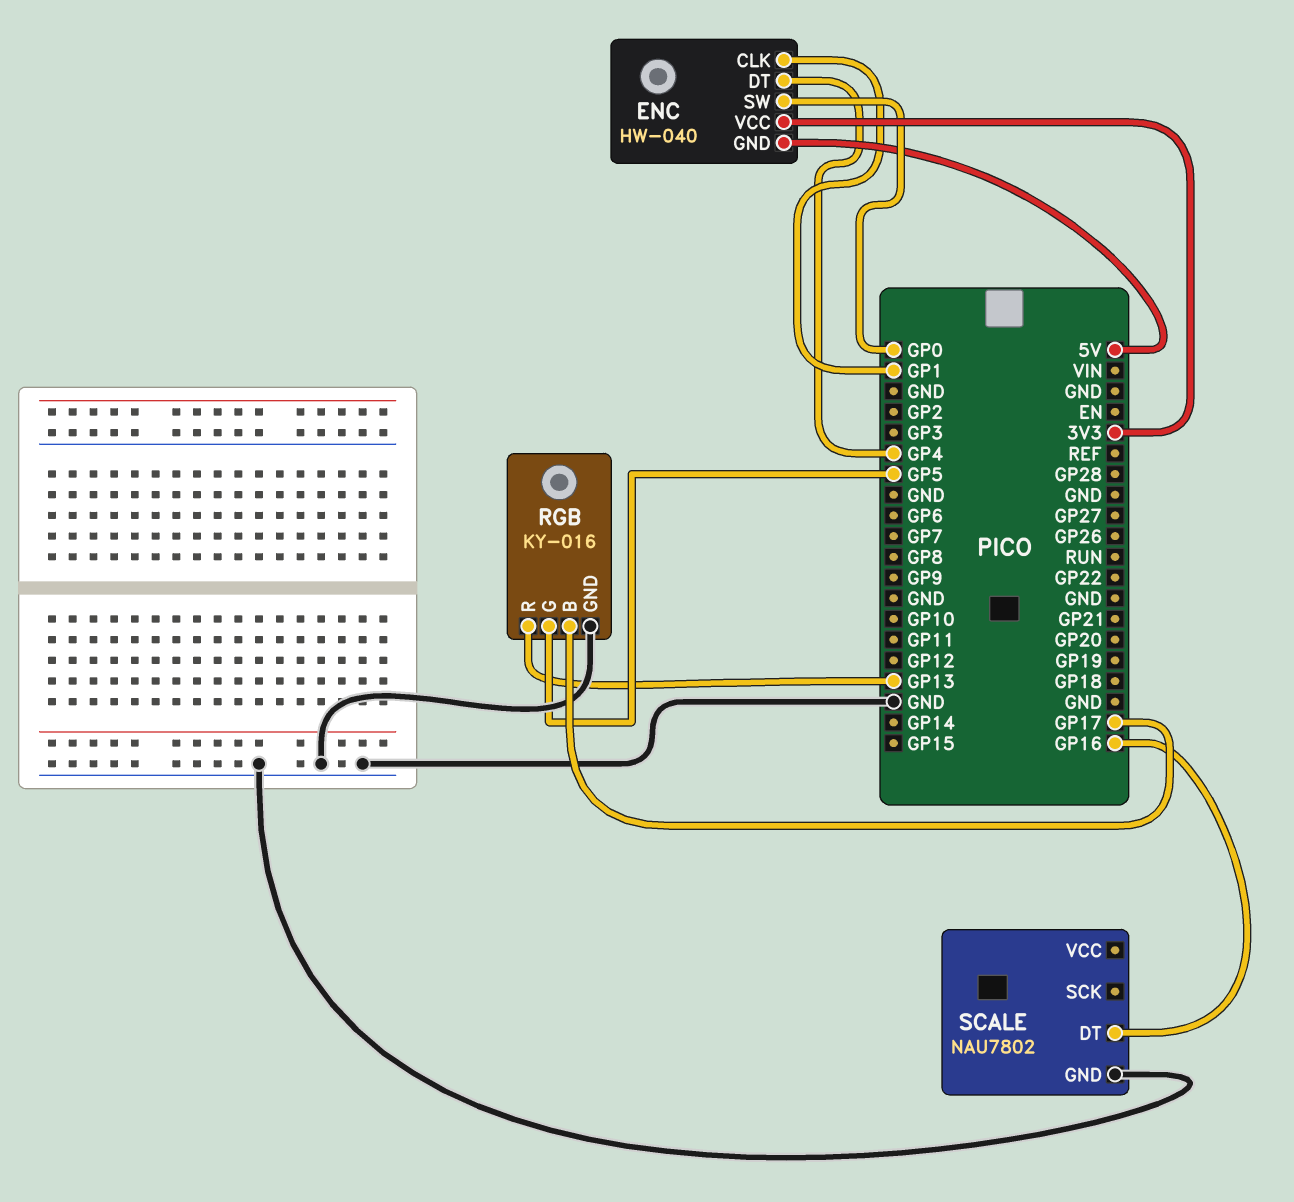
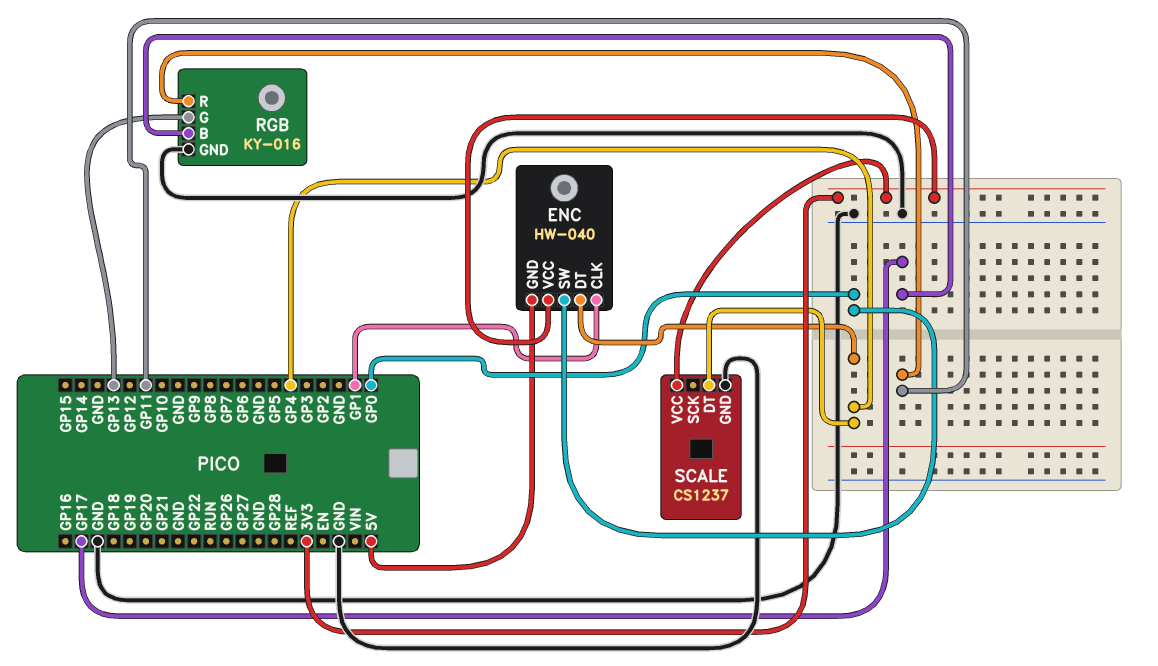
RGB pin G: GP5 -> GP13
RGB pin R: GP13 -> GP11
SCALE: NAU7802 -> CS1237
SCALE pin DT: GP16 -> GP4
SCALE pin VCC: none -> 3V3

